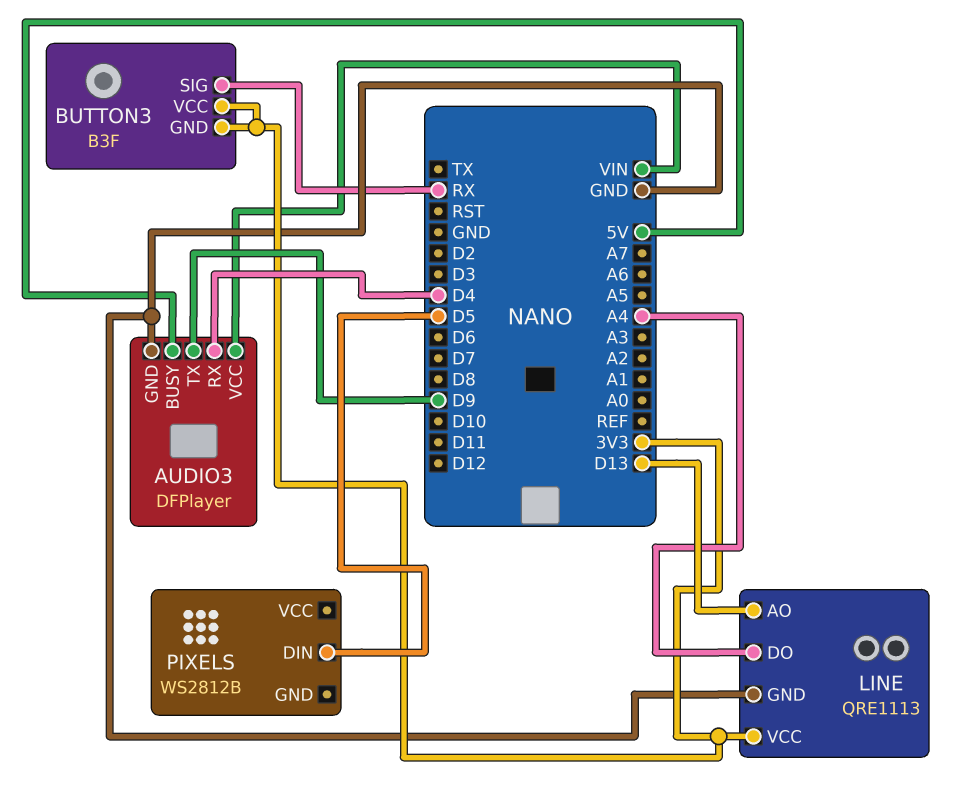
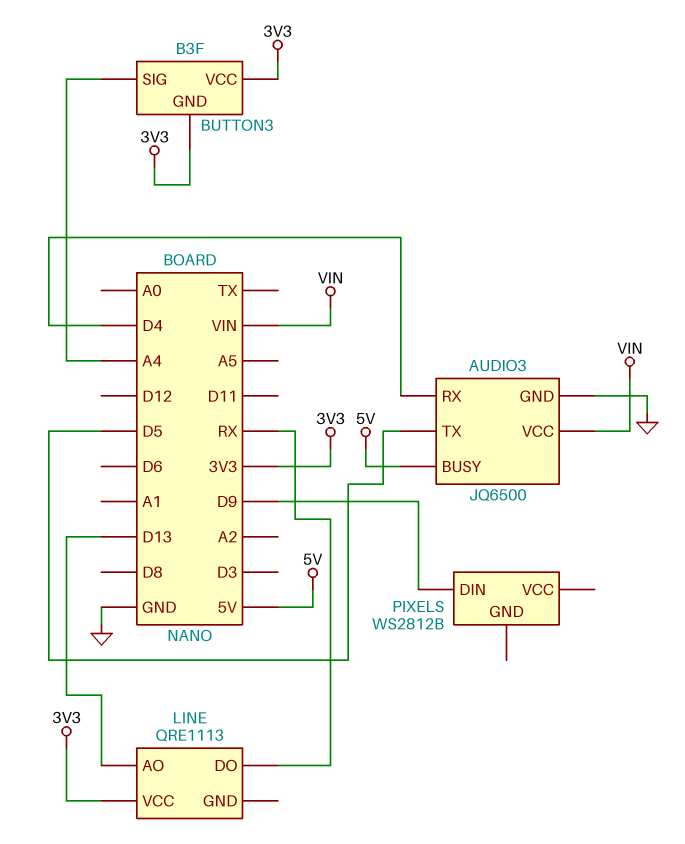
AUDIO3: DFPlayer -> JQ6500
AUDIO3 pin TX: D9 -> D5
BUTTON3 pin SIG: RX -> A4
LINE pin DO: A4 -> RX
LINE pin GND: GND -> none
PIXELS pin DIN: D5 -> D9

